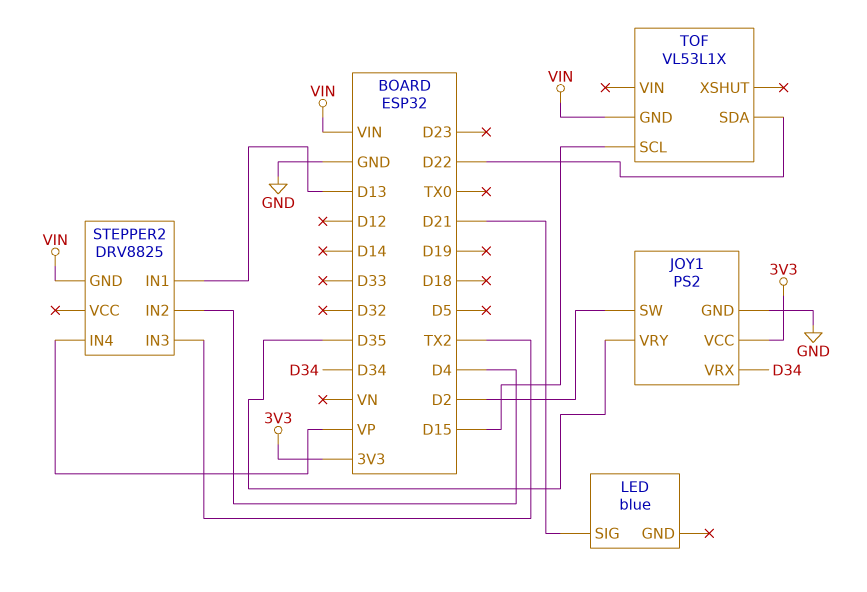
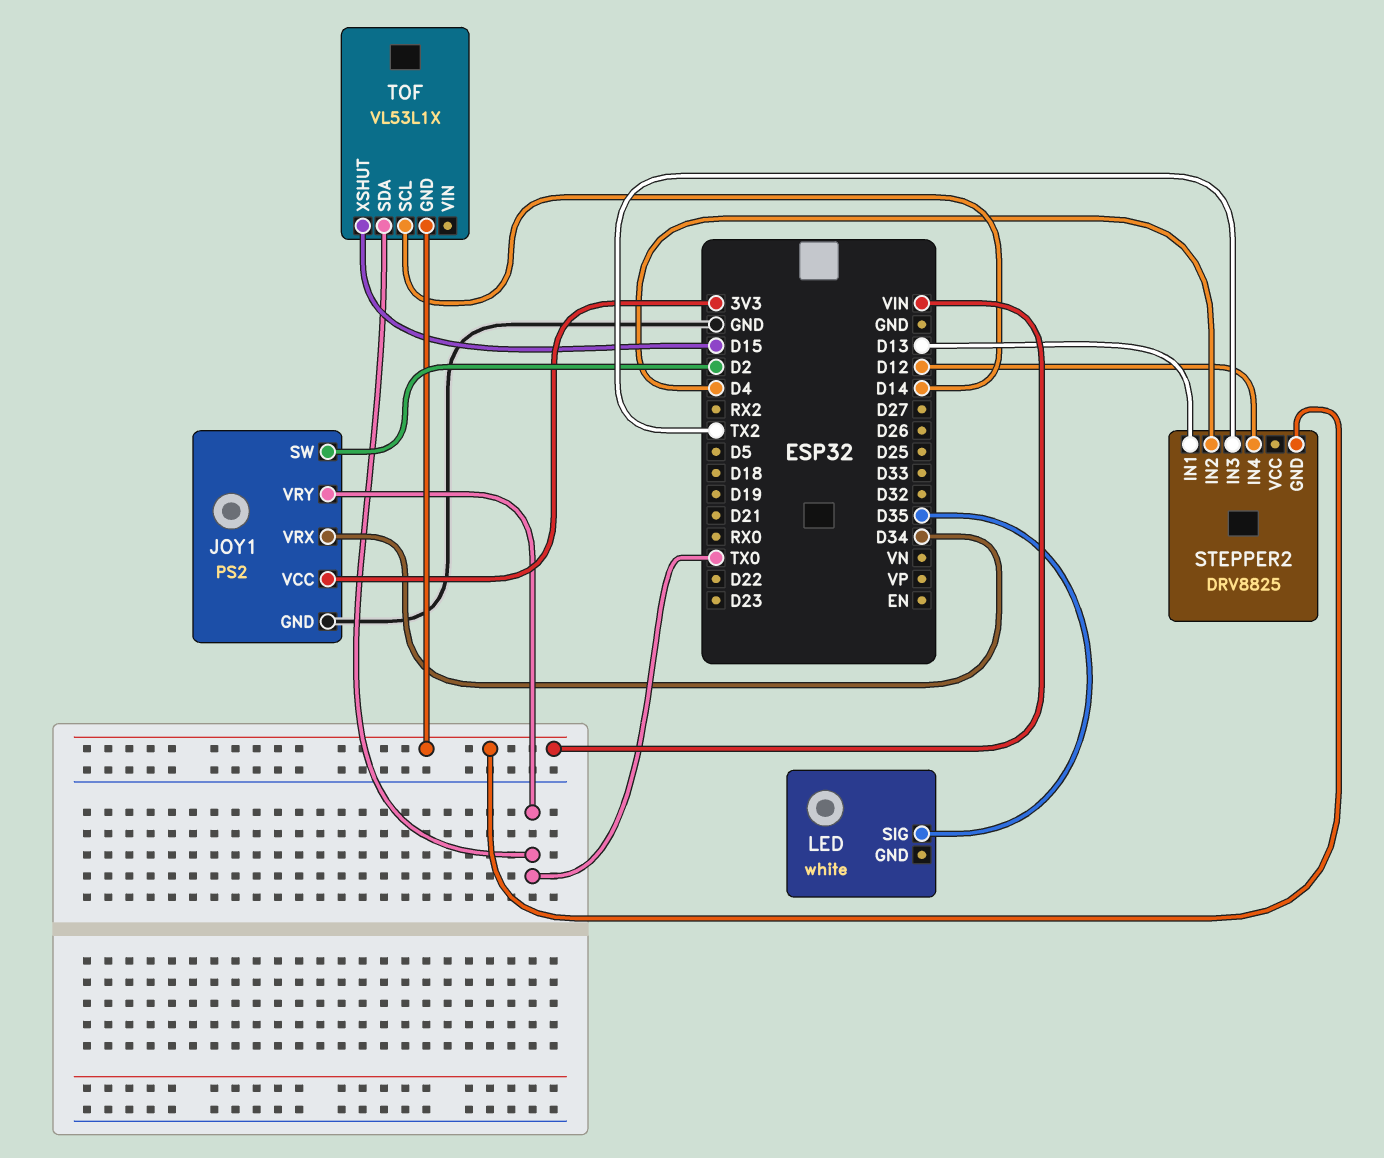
JOY1 pin VRY: D35 -> TX0
LED: blue -> white
LED pin SIG: D21 -> D35
STEPPER2 pin IN4: VP -> D12
TOF pin SCL: D15 -> D14
TOF pin SDA: D22 -> TX0
TOF pin XSHUT: none -> D15

